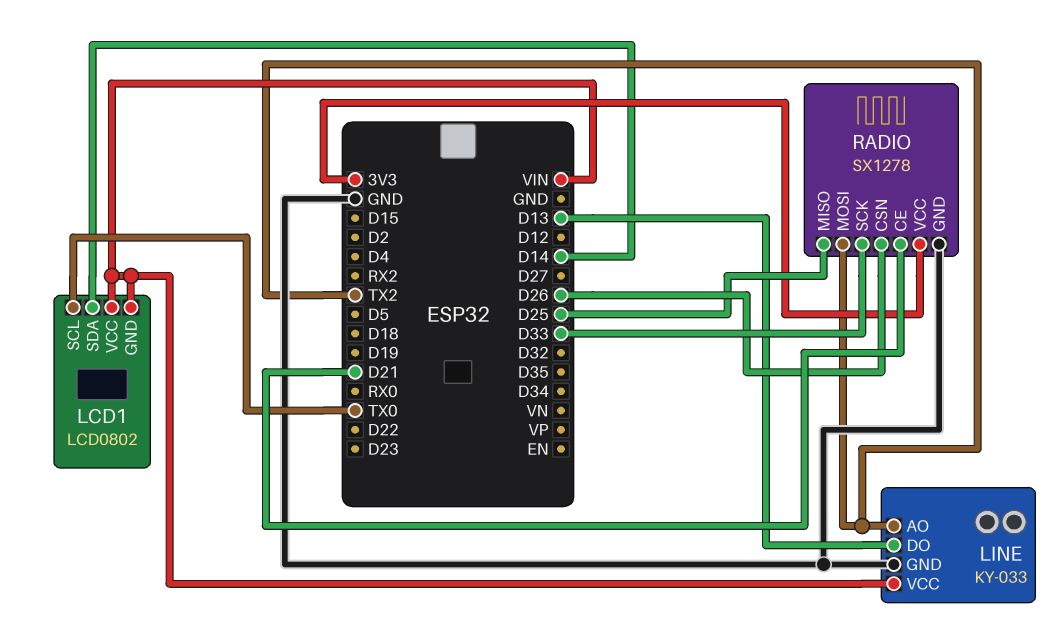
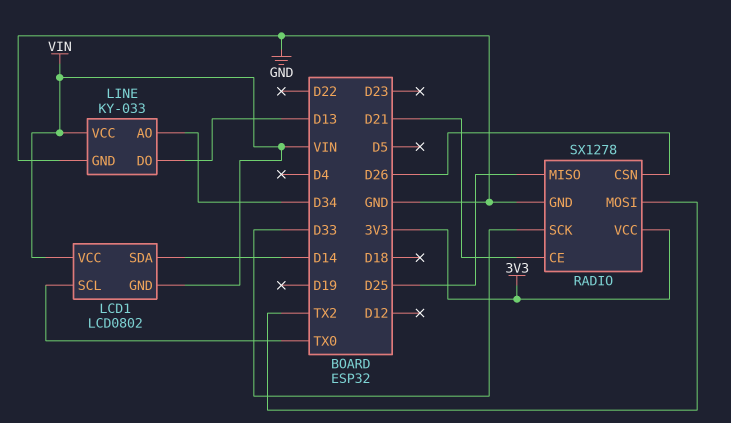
LINE pin AO: TX2 -> D34

